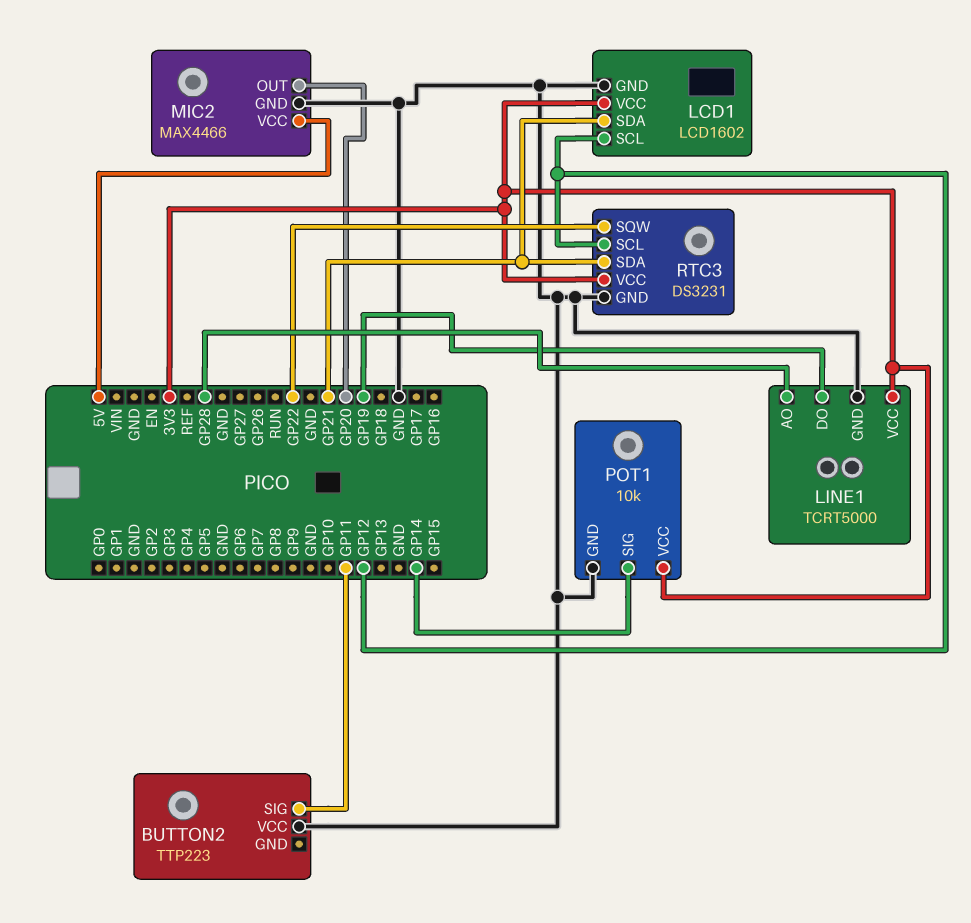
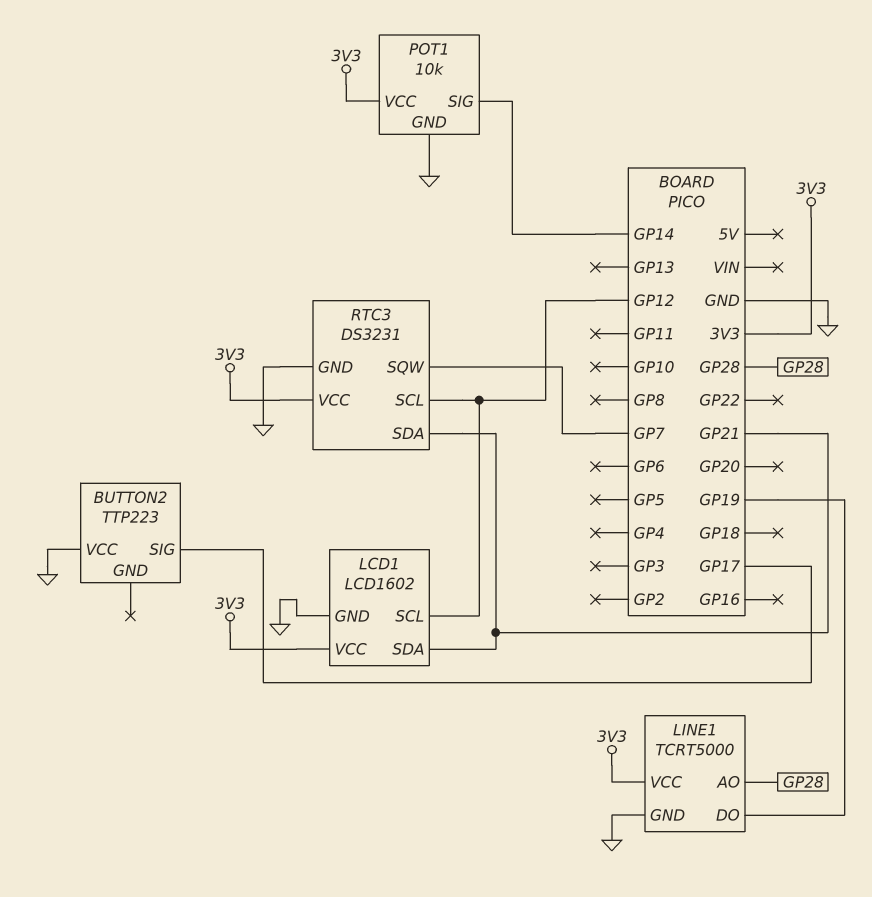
BUTTON2 pin SIG: GP11 -> GP17
MIC2: MAX4466 -> none
MIC2 pin GND: GND -> none
MIC2 pin OUT: GP20 -> none
MIC2 pin VCC: 5V -> none
RTC3 pin SQW: GP22 -> GP7

